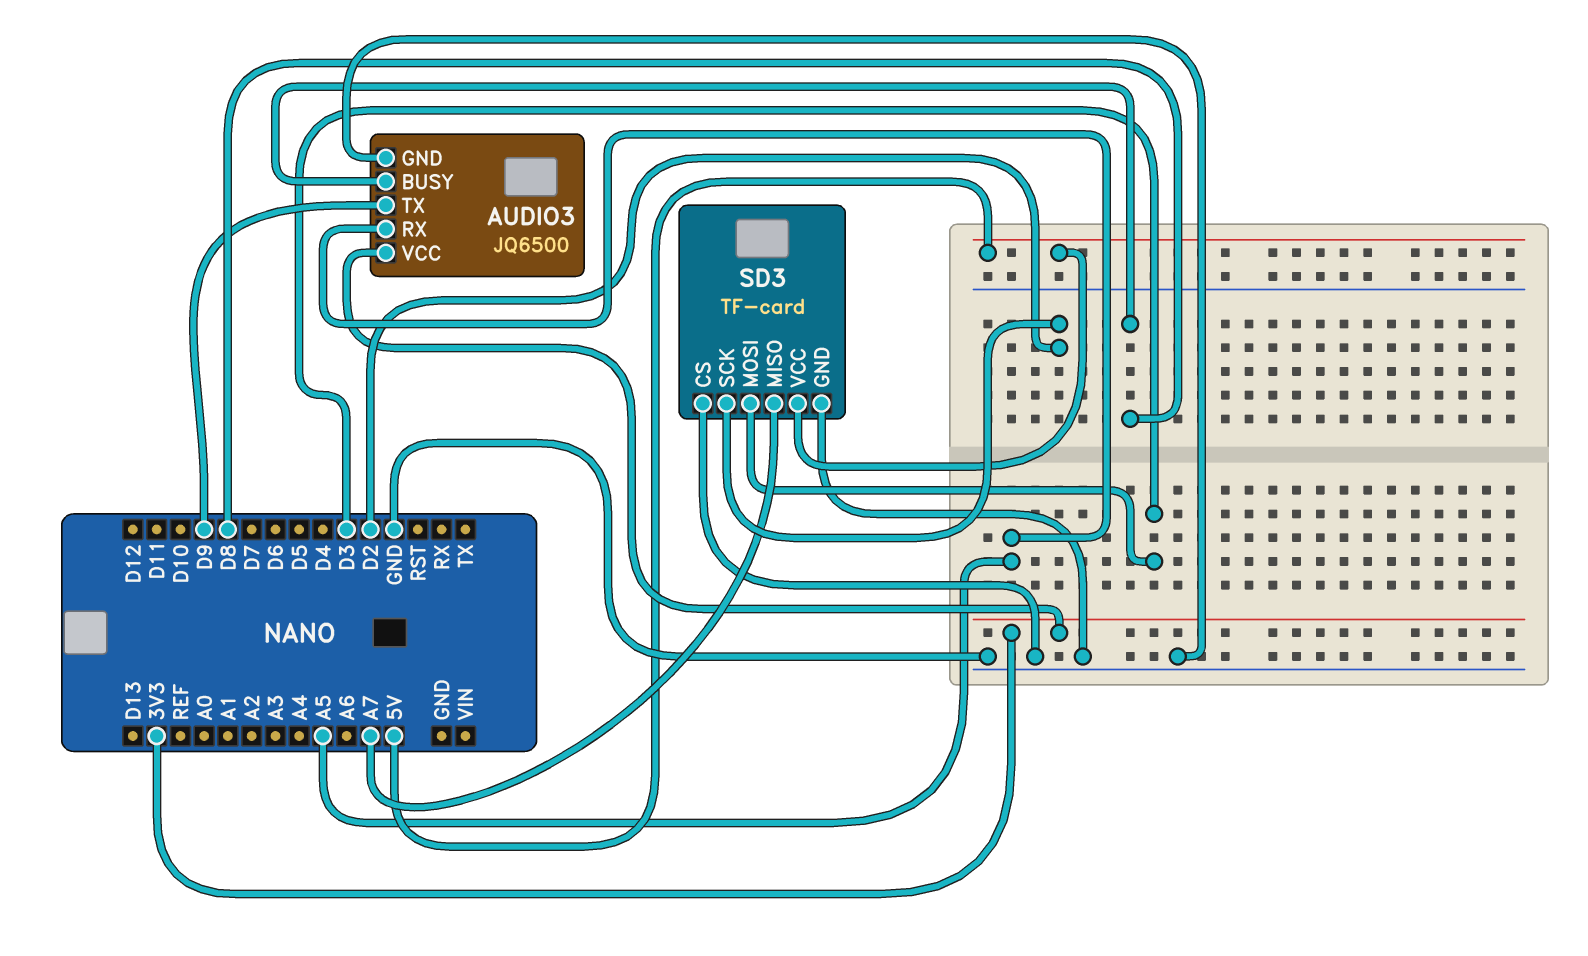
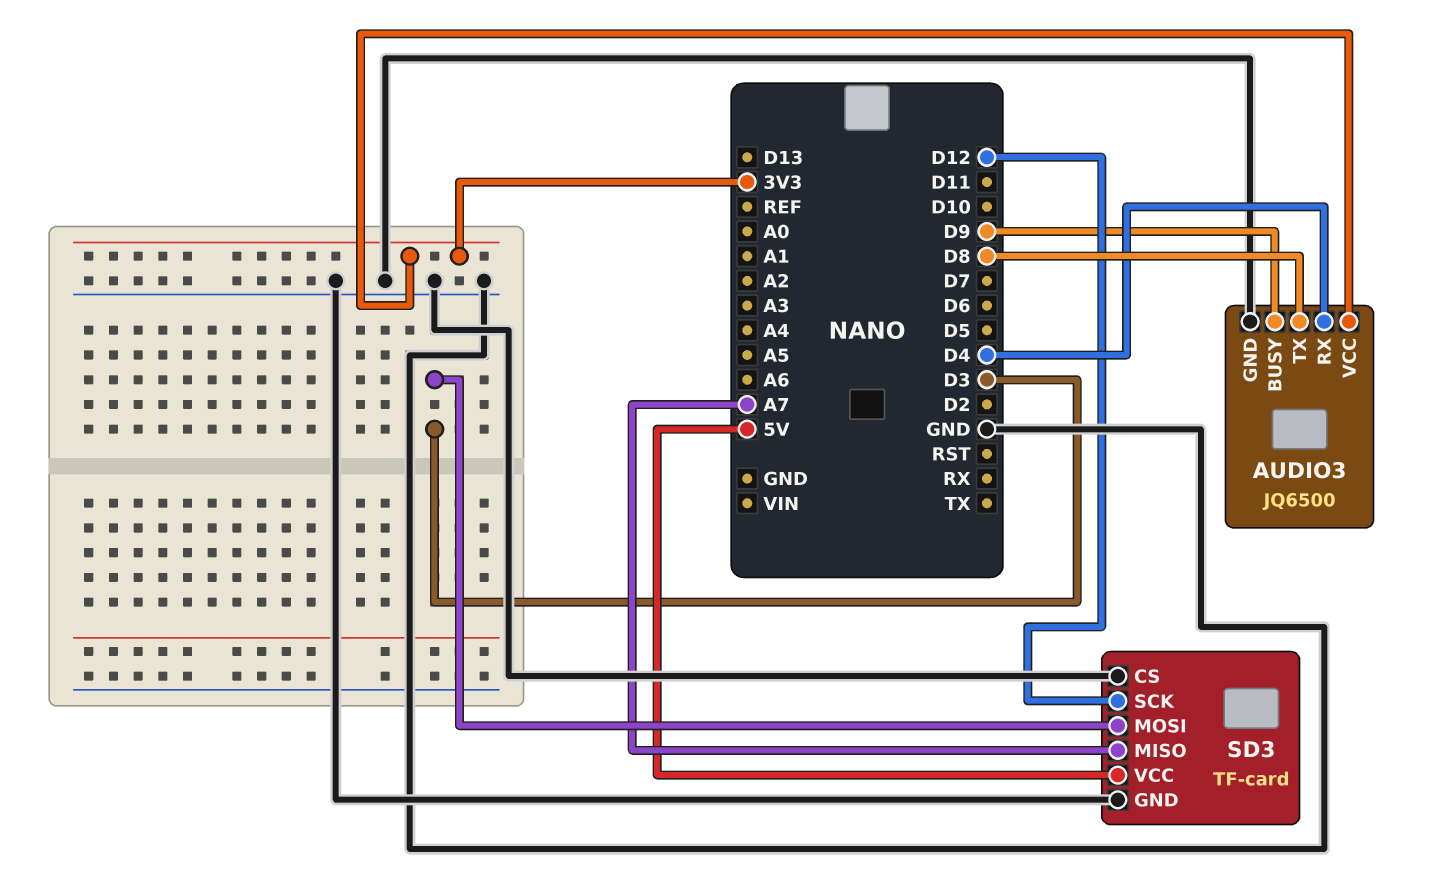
AUDIO3 pin BUSY: D8 -> D9
AUDIO3 pin RX: A5 -> D4
AUDIO3 pin TX: D9 -> D8
SD3 pin SCK: D2 -> D12

